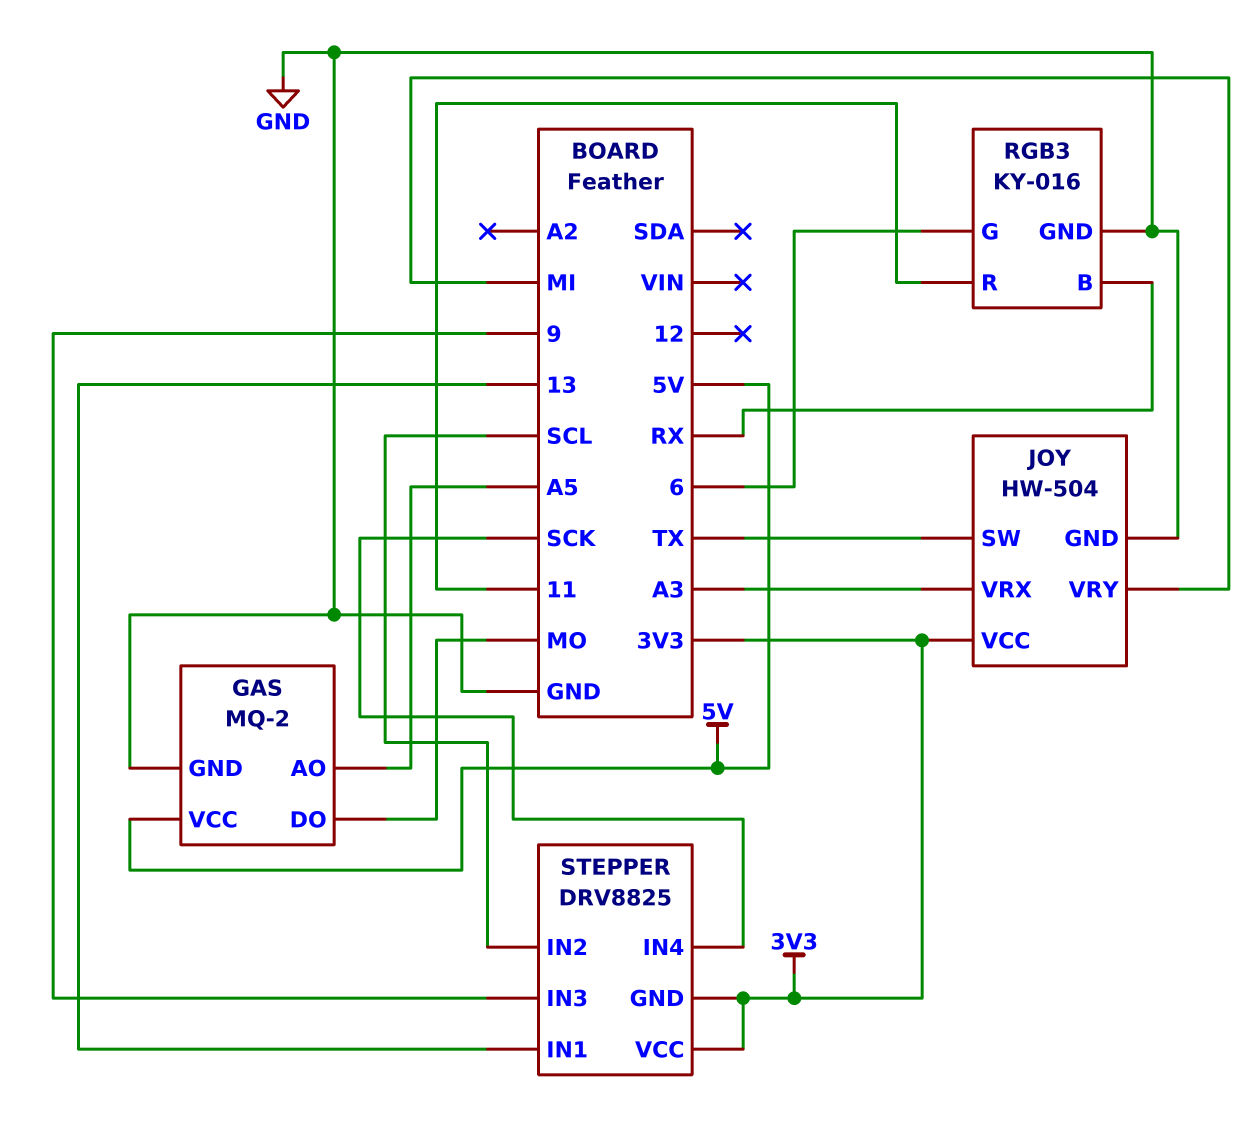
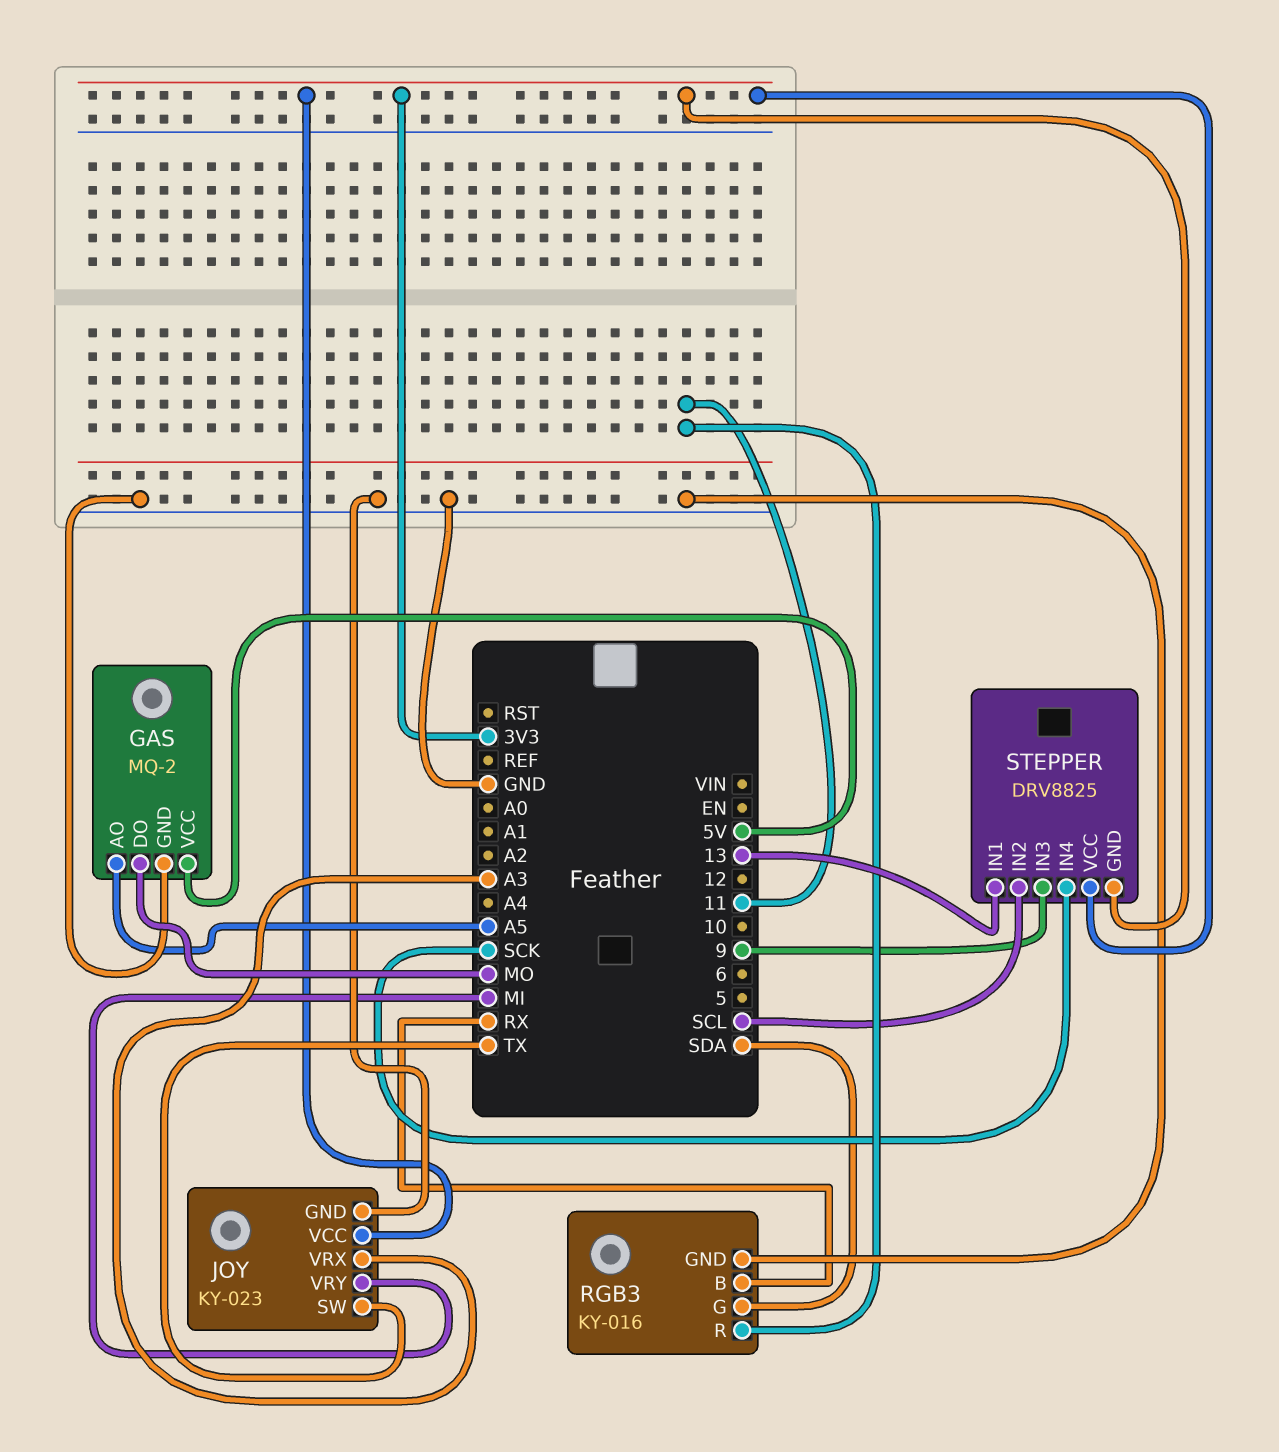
JOY: HW-504 -> KY-023
RGB3 pin G: 6 -> SDA

